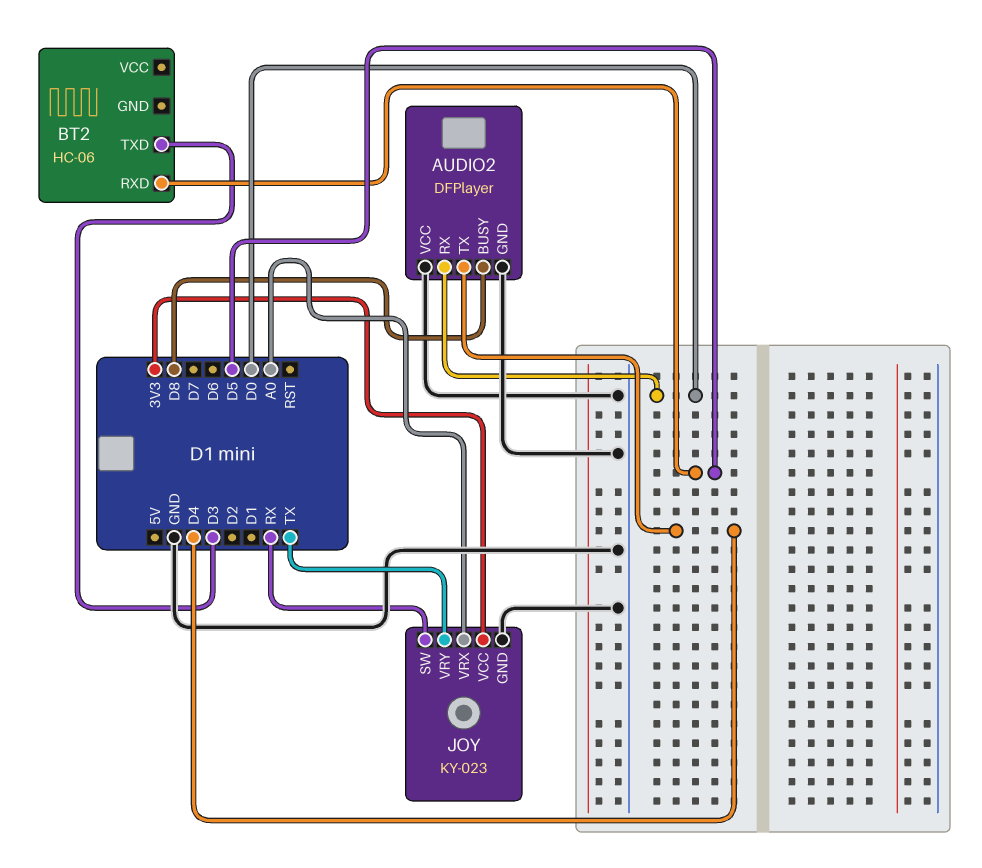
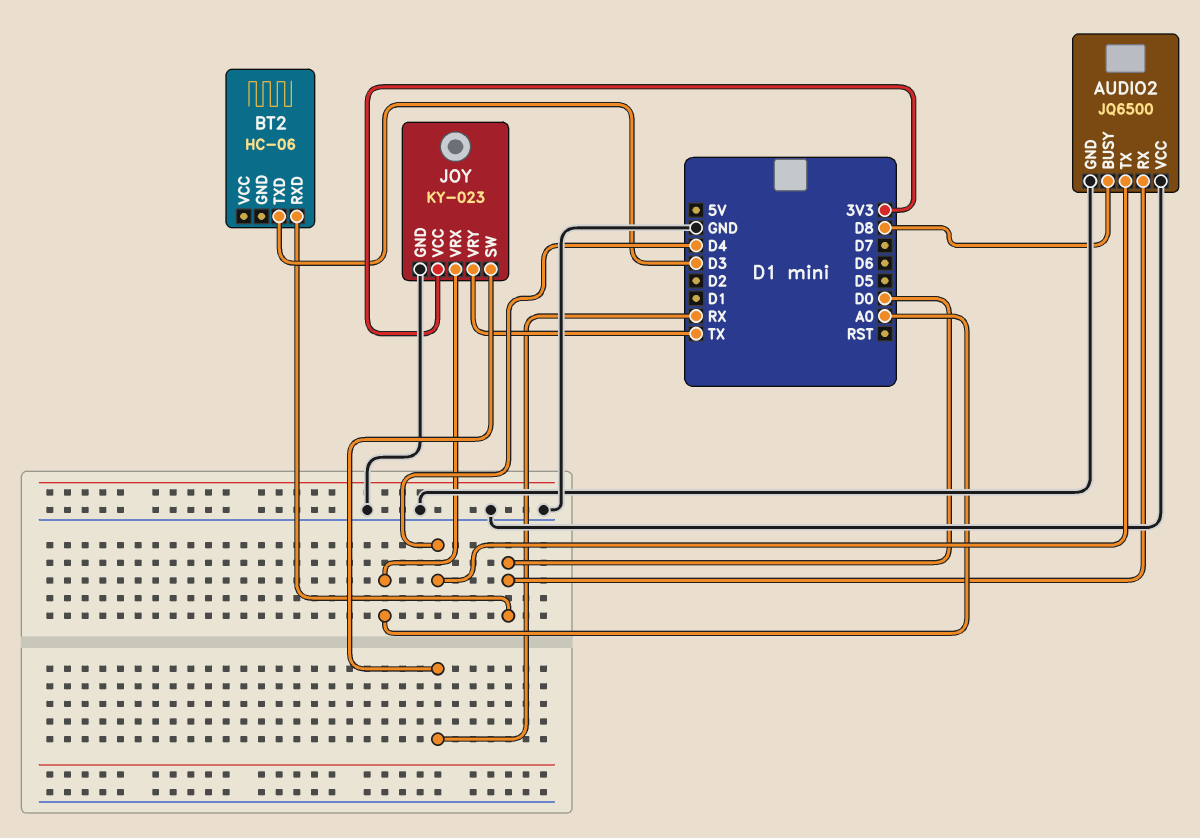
AUDIO2: DFPlayer -> JQ6500
BT2 pin RXD: D5 -> D0

